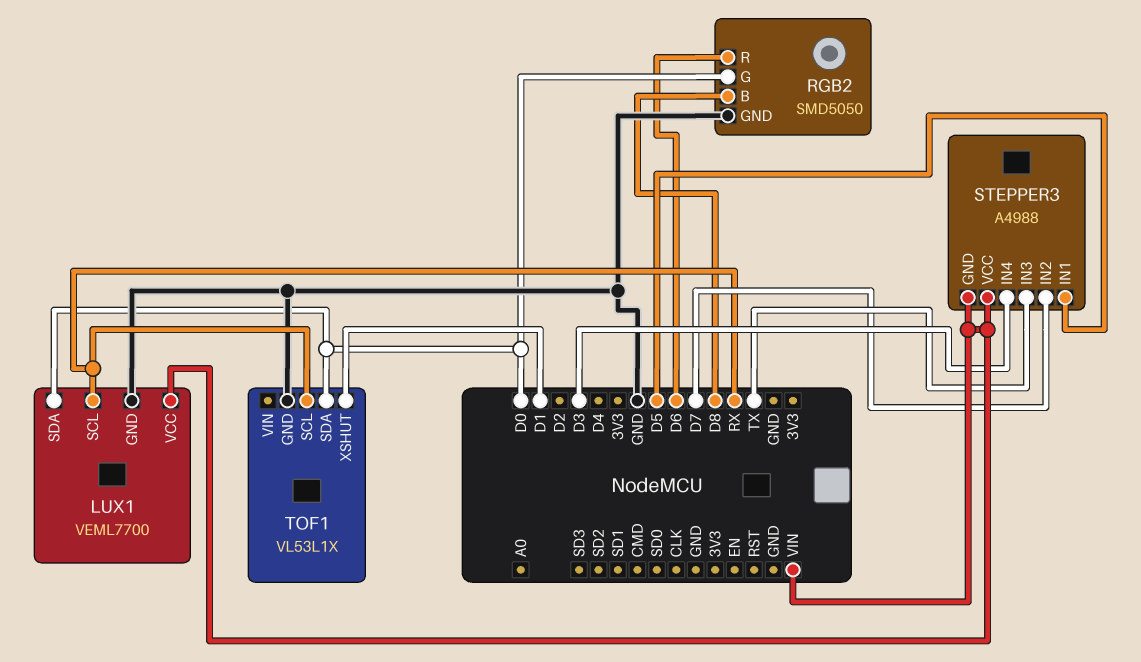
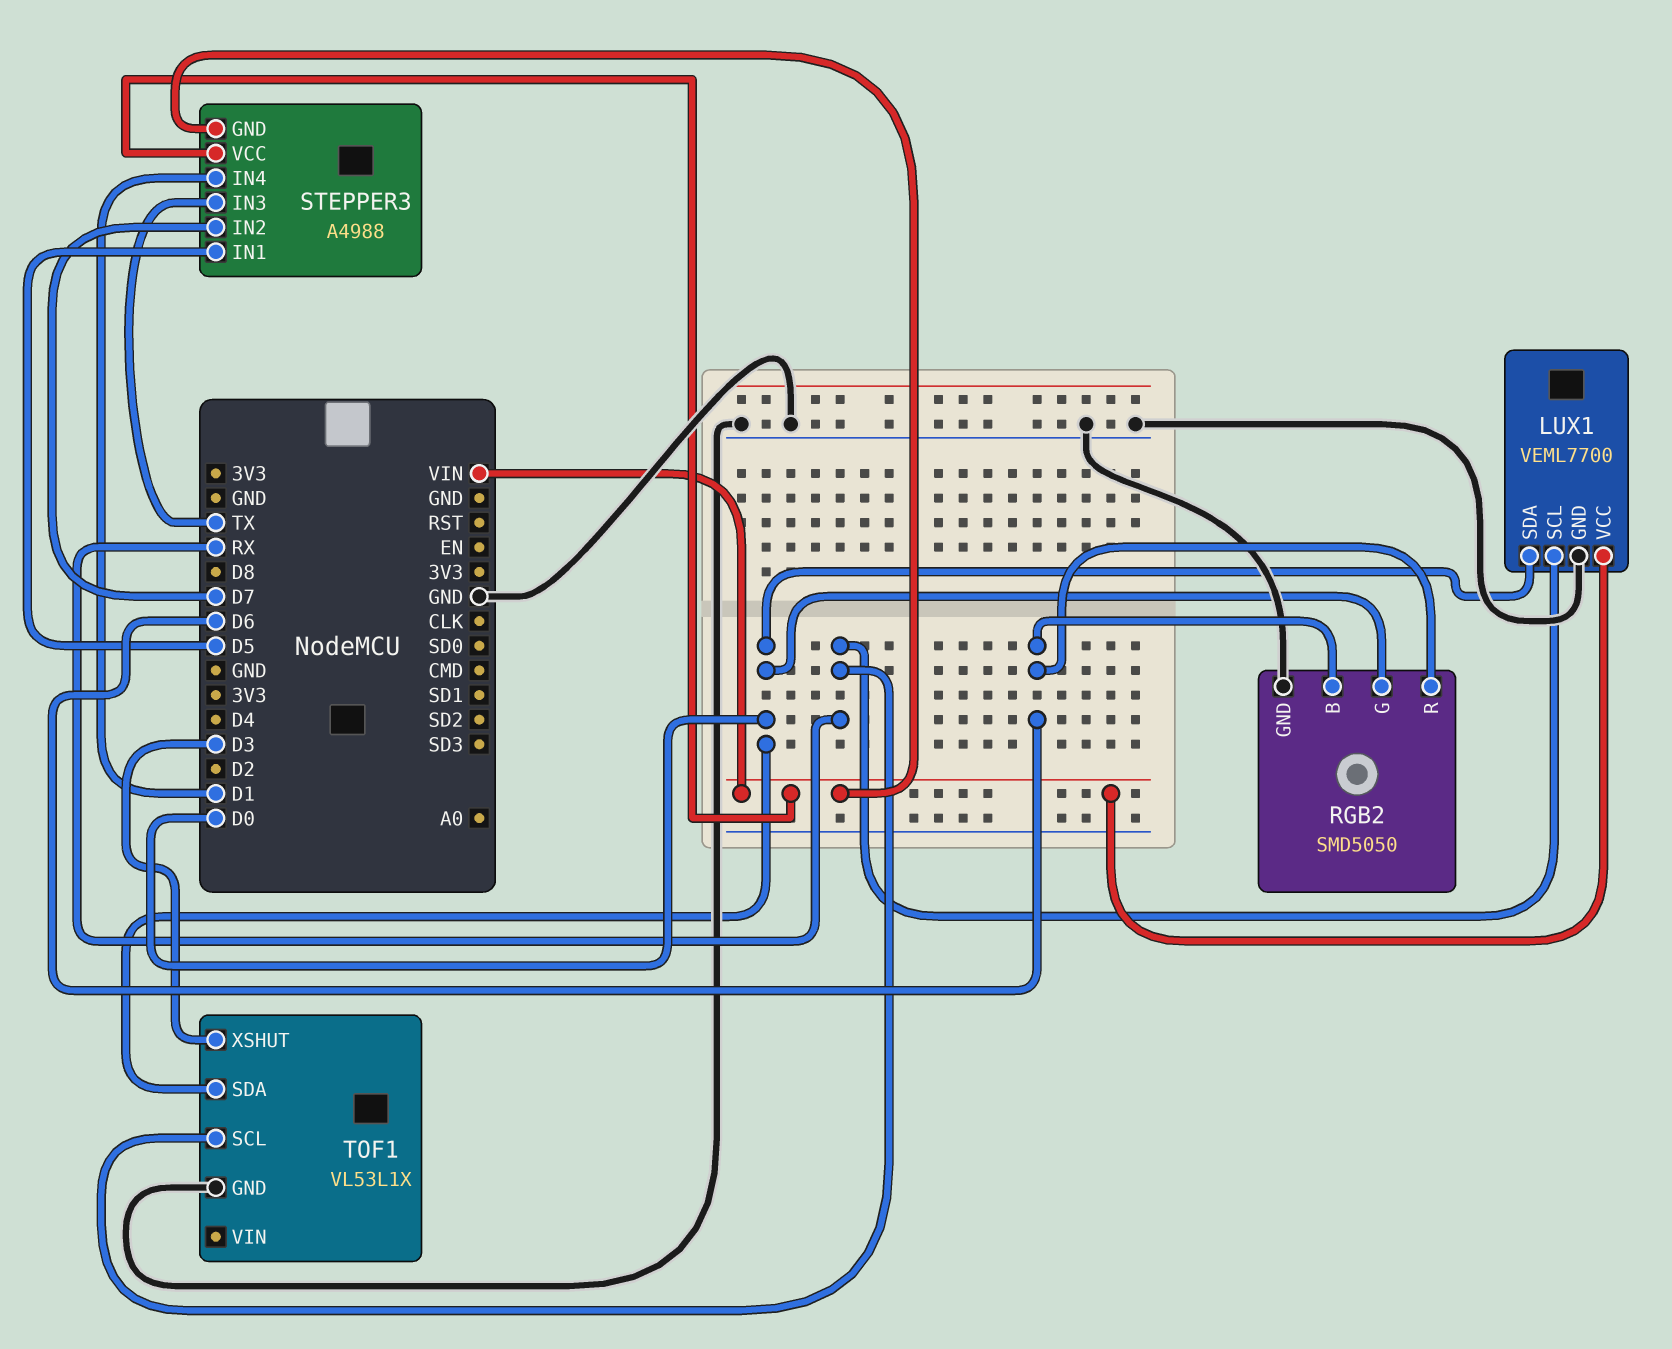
RGB2 pin B: D8 -> D6
STEPPER3 pin IN4: D3 -> D1
TOF1 pin XSHUT: D1 -> D3

